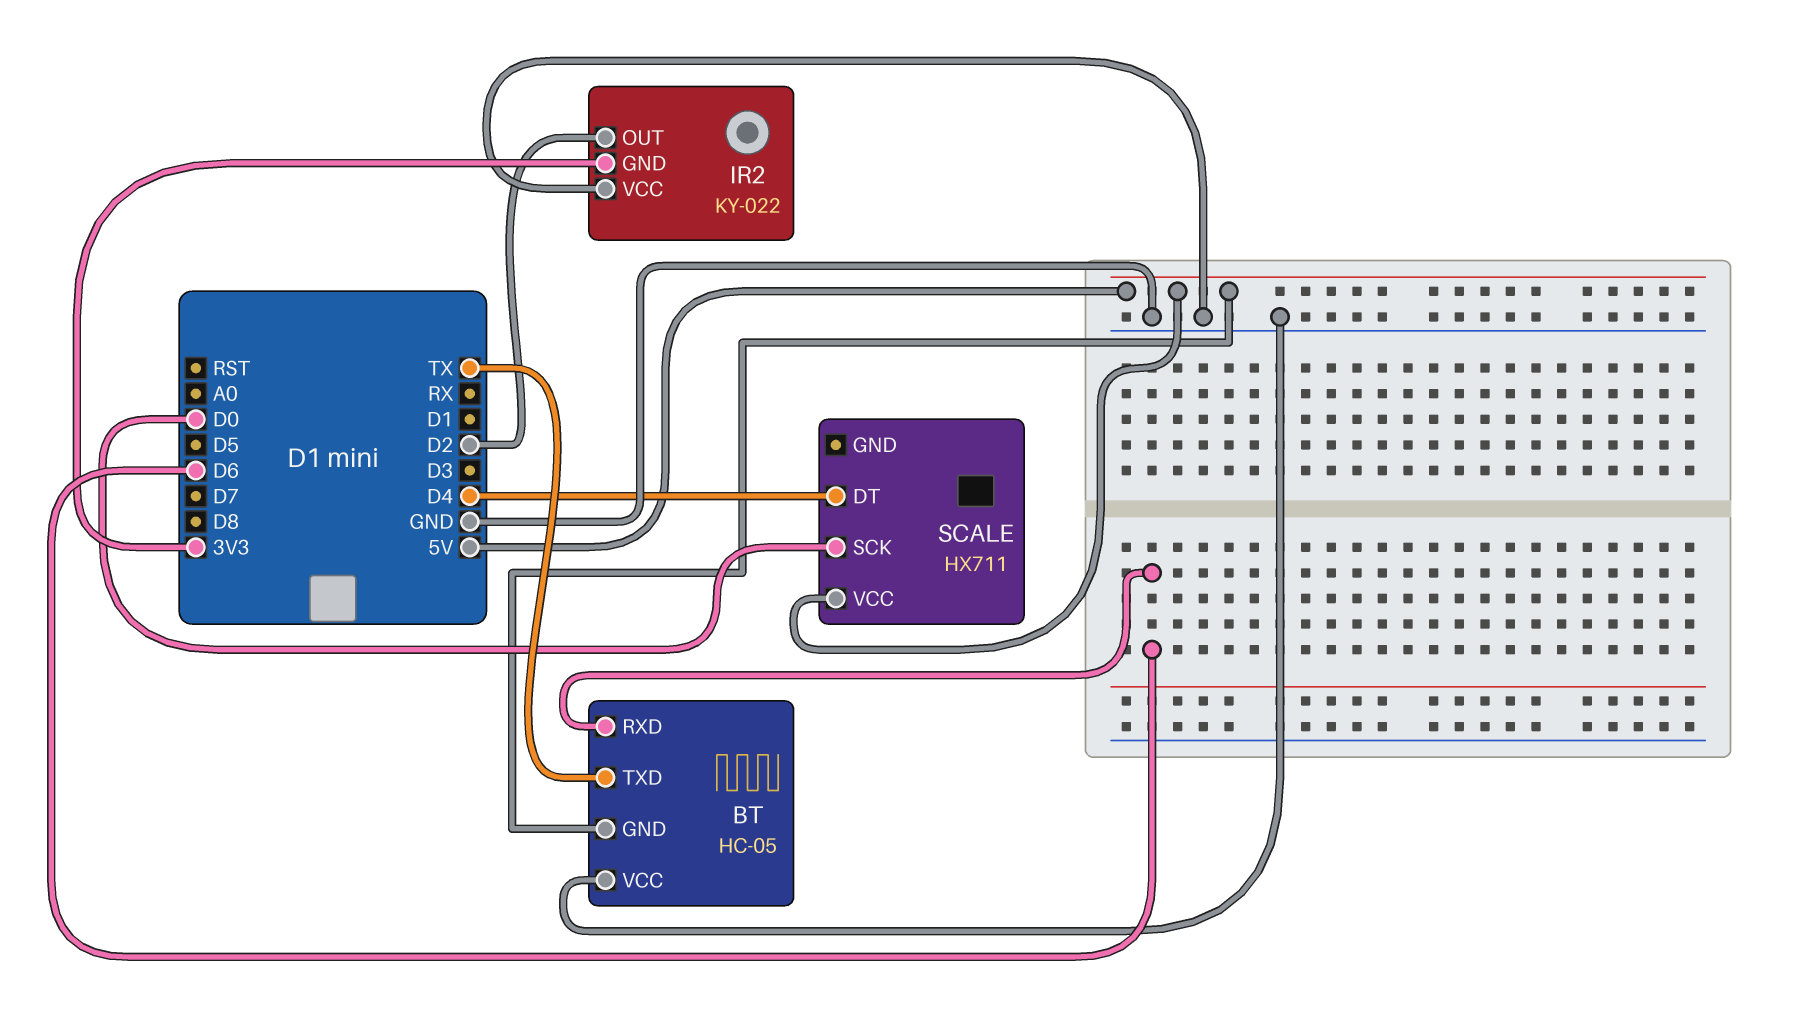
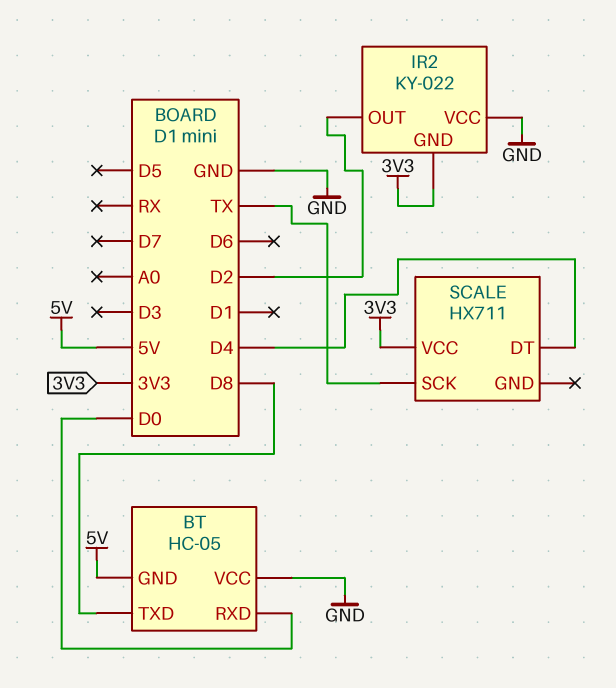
BT pin RXD: D6 -> D0
BT pin TXD: TX -> D8
SCALE pin SCK: D0 -> TX
SCALE pin VCC: 5V -> 3V3

